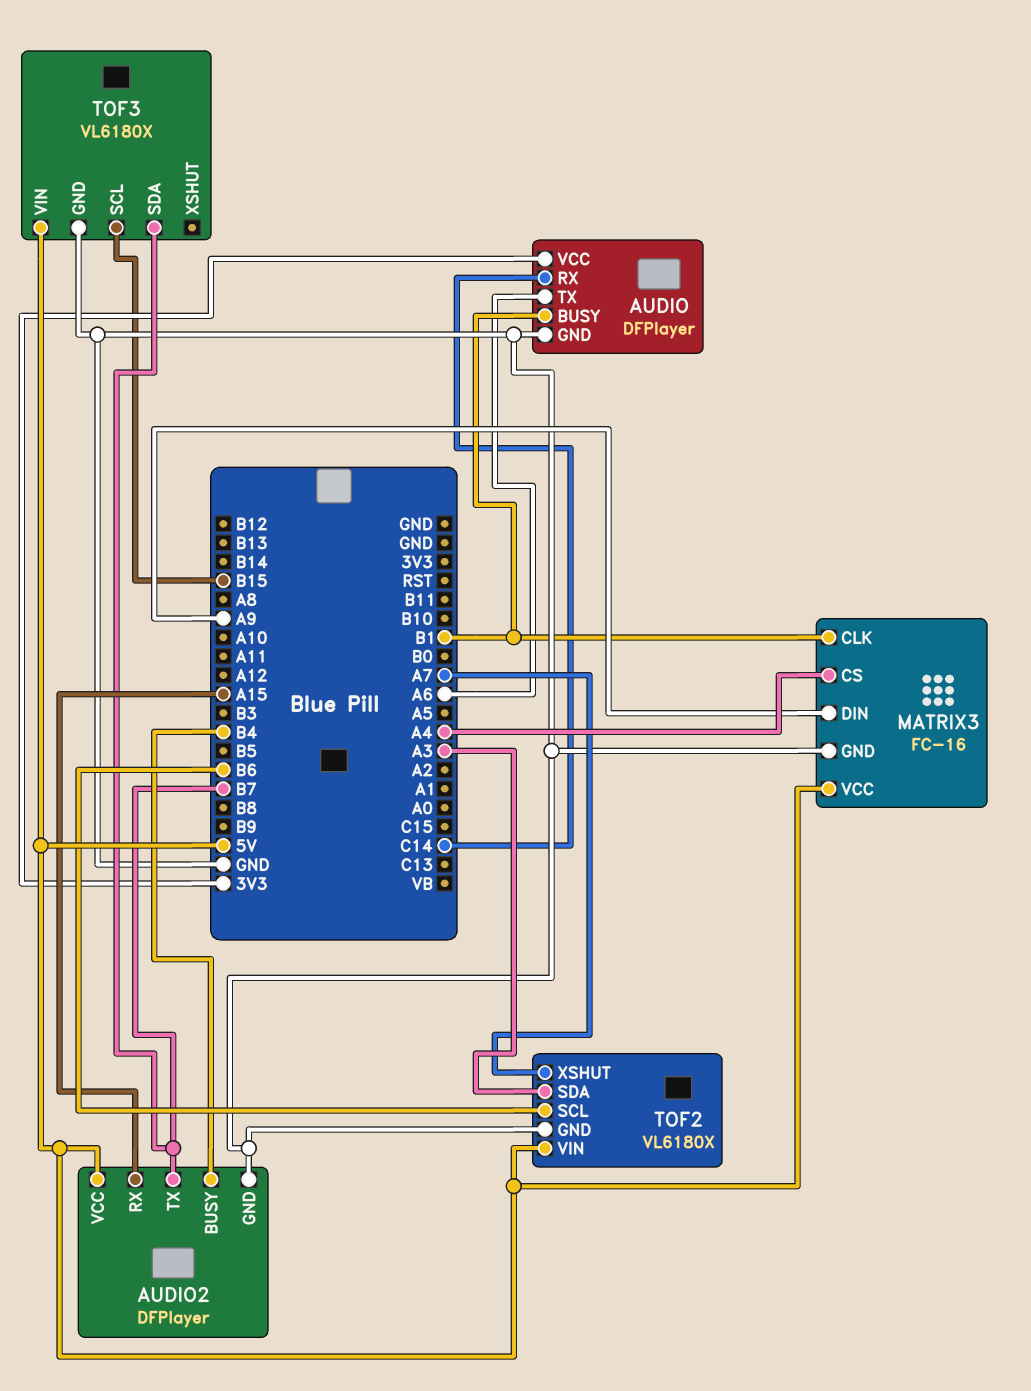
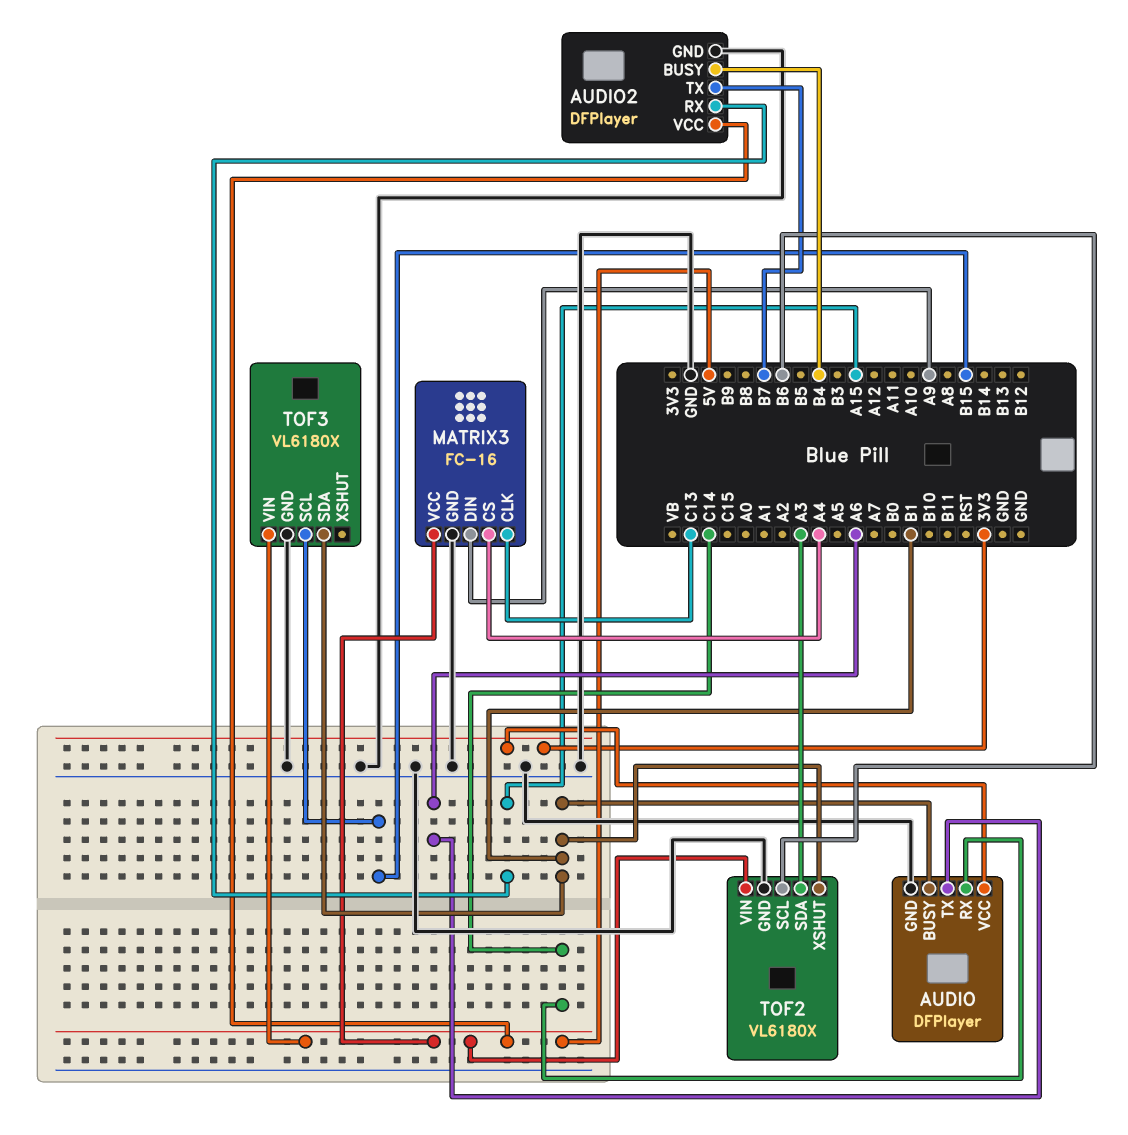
MATRIX3 pin CLK: B1 -> C13
TOF2 pin XSHUT: A7 -> B1
TOF3 pin SDA: B7 -> B1

